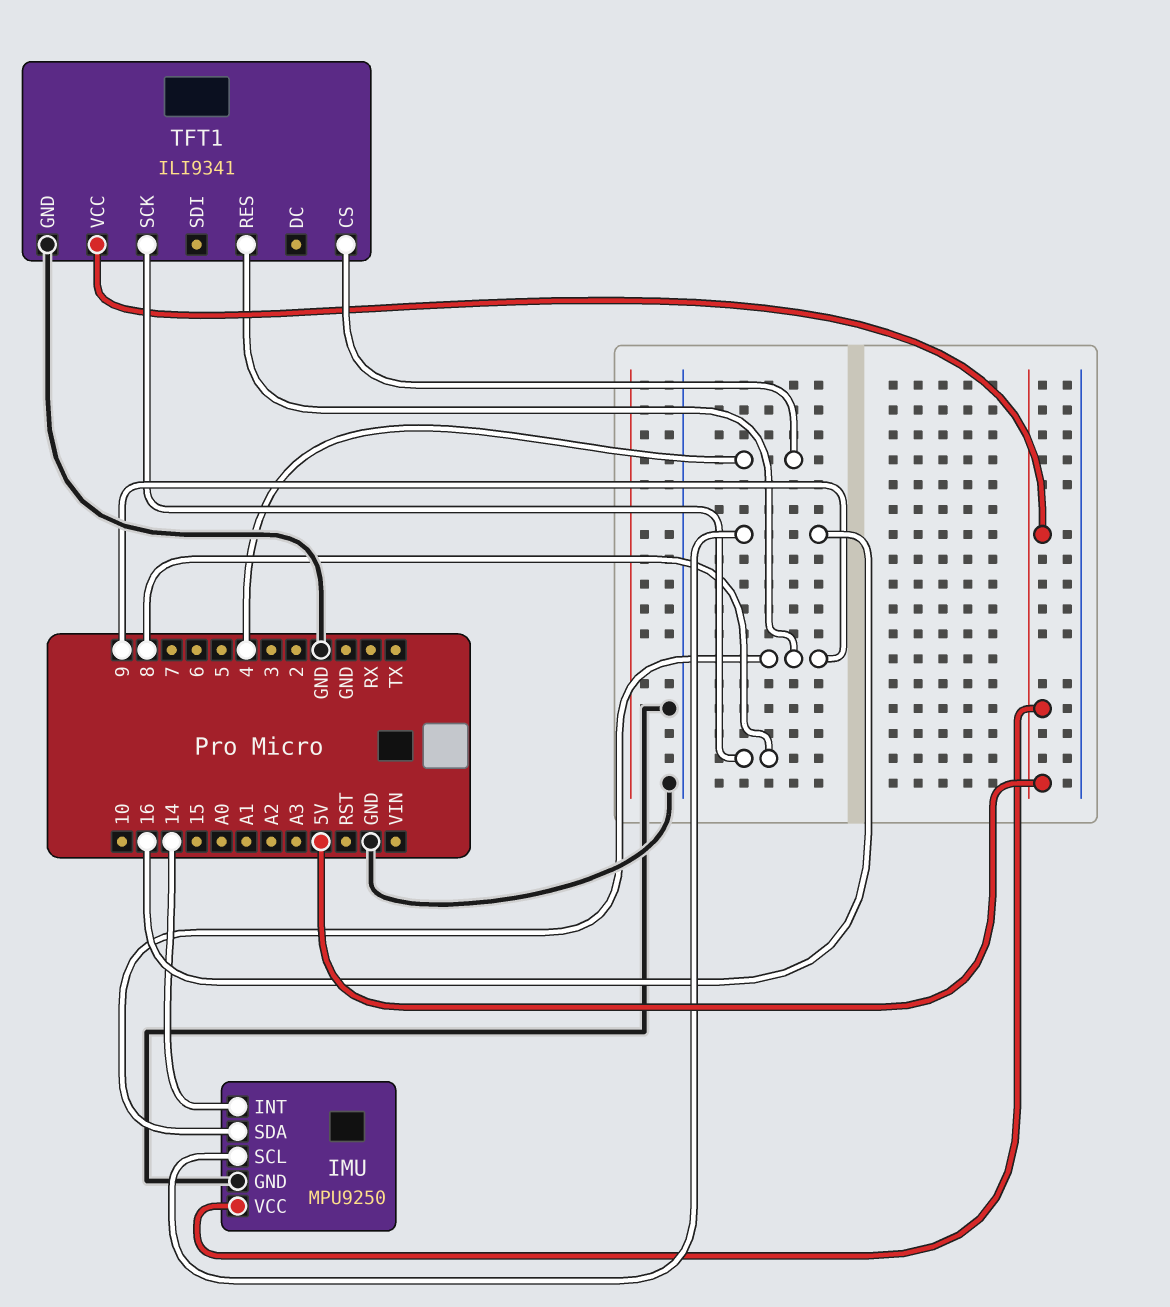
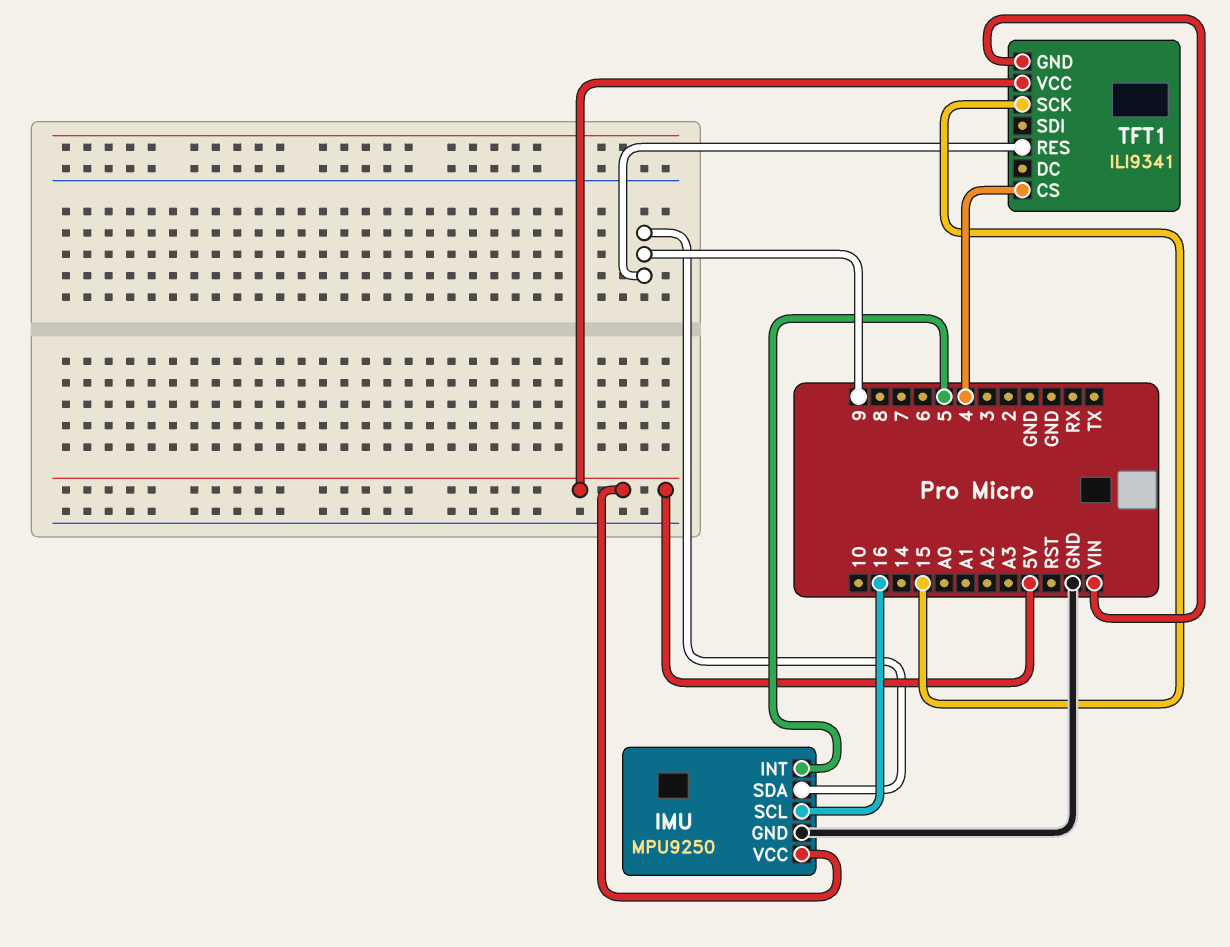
IMU pin INT: 14 -> 5
TFT1 pin GND: GND -> VIN
TFT1 pin SCK: 8 -> 15

